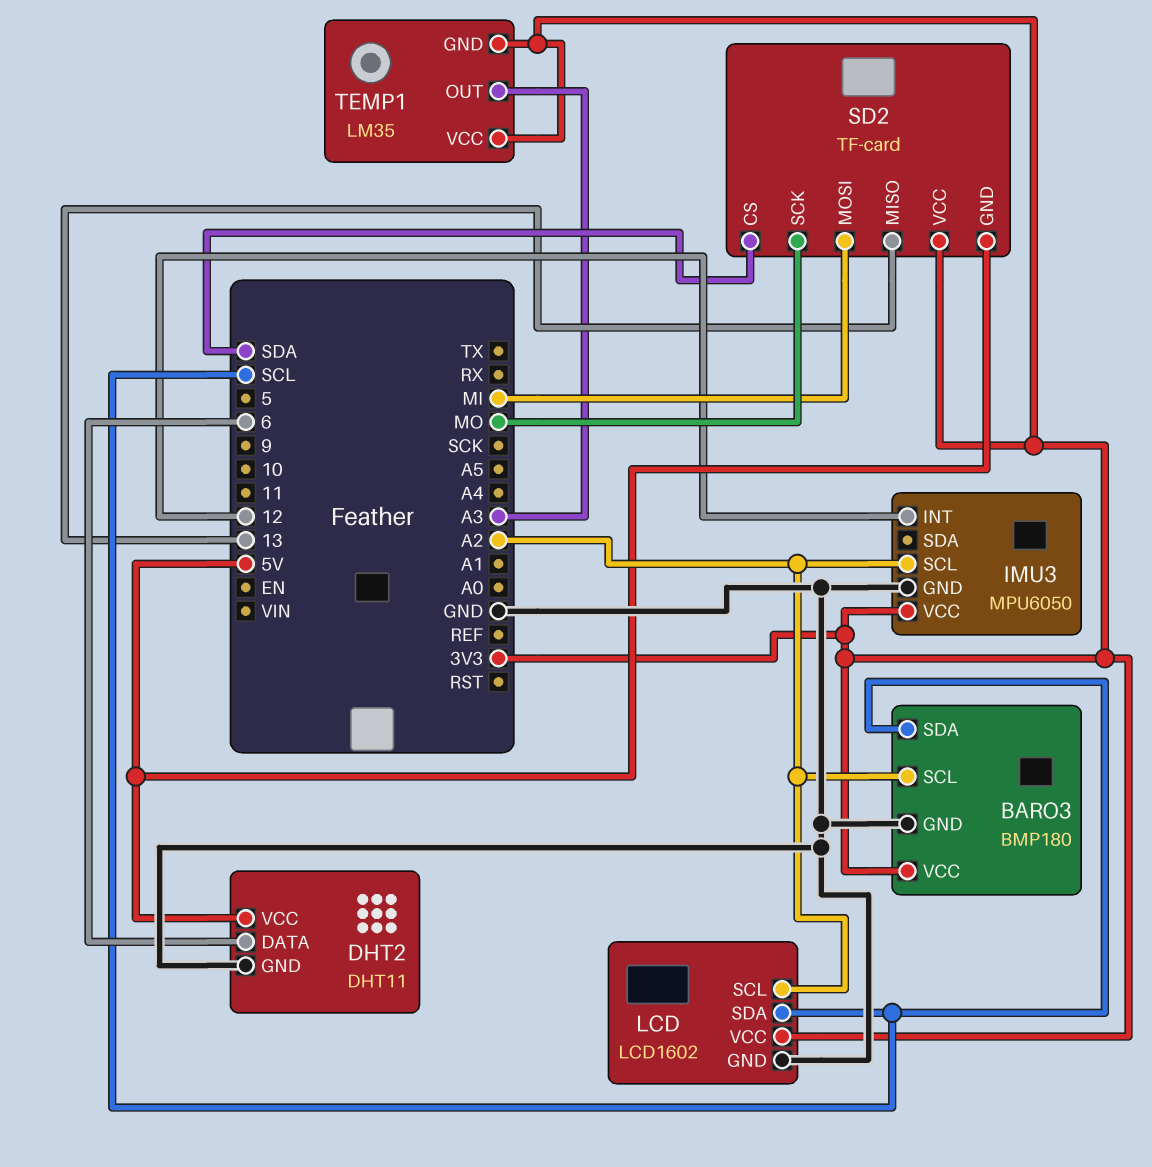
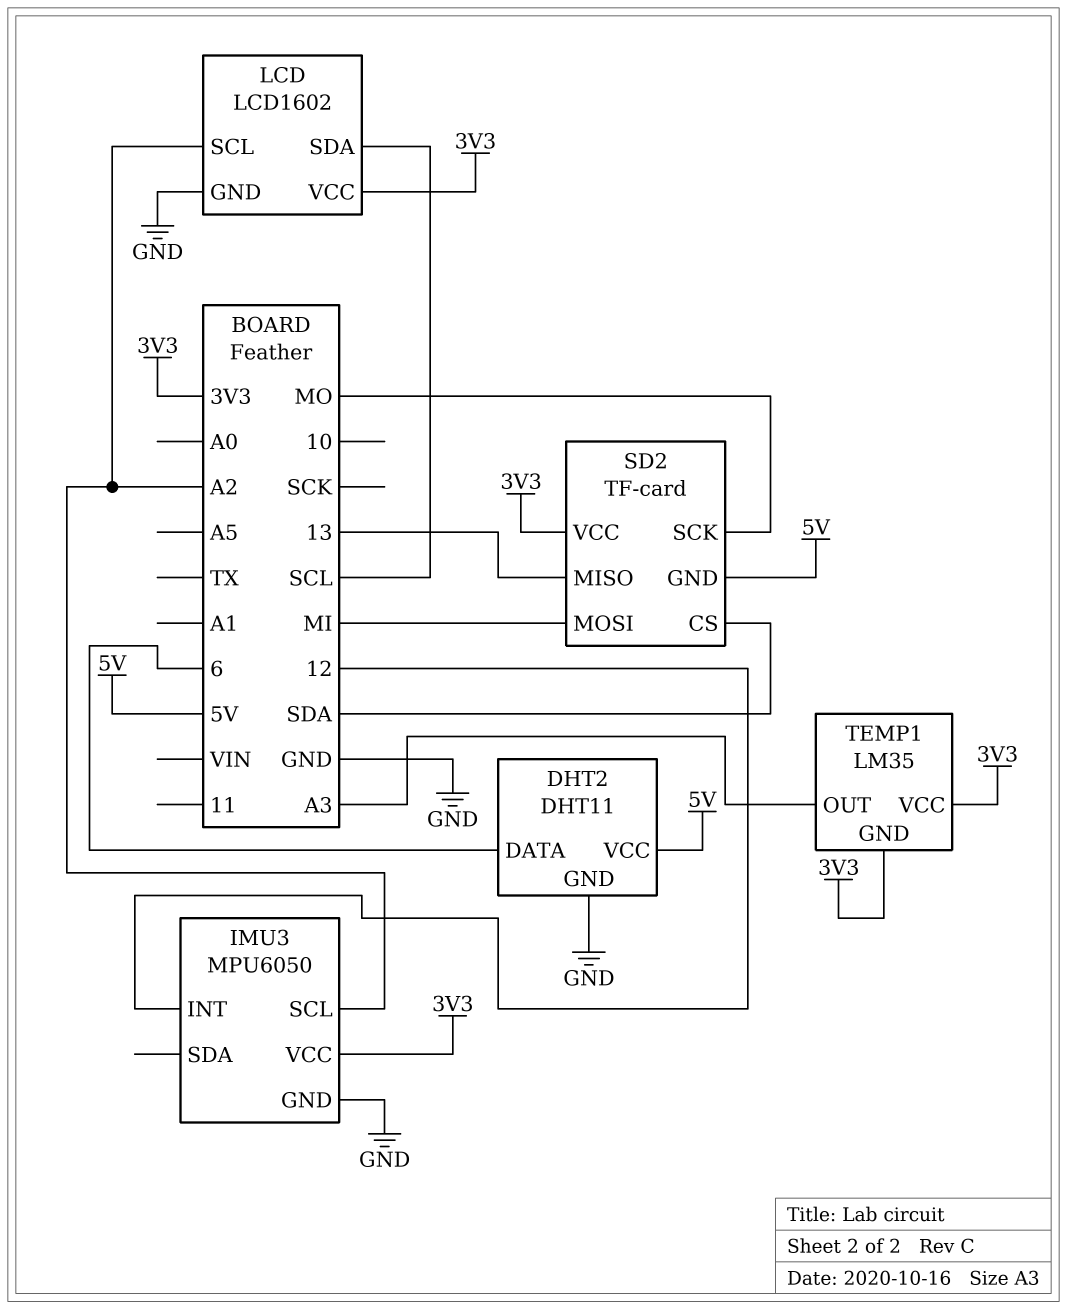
BARO3: BMP180 -> none
BARO3 pin GND: GND -> none
BARO3 pin SCL: A2 -> none
BARO3 pin SDA: SCL -> none
BARO3 pin VCC: 3V3 -> none

